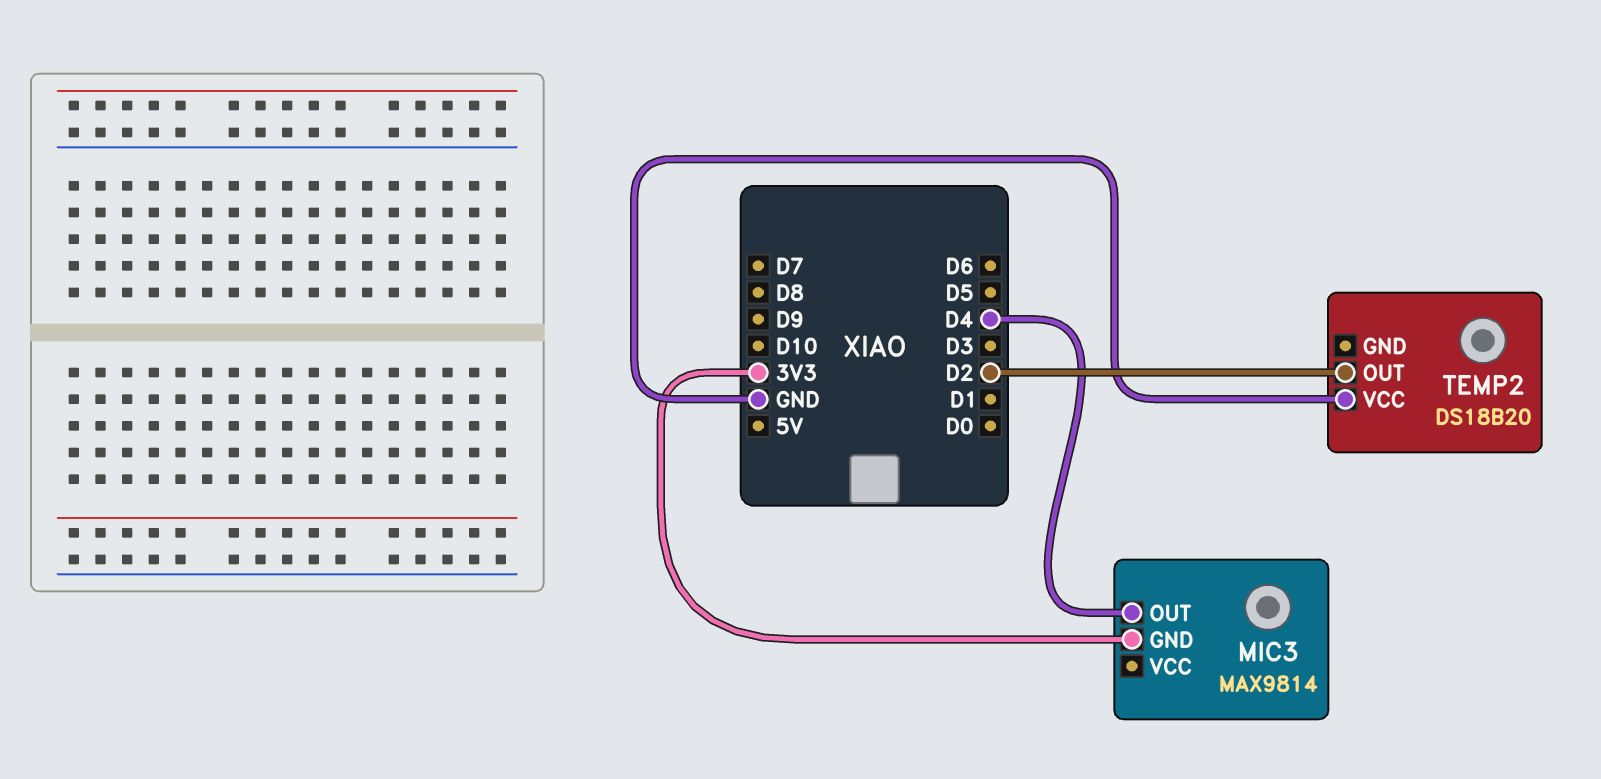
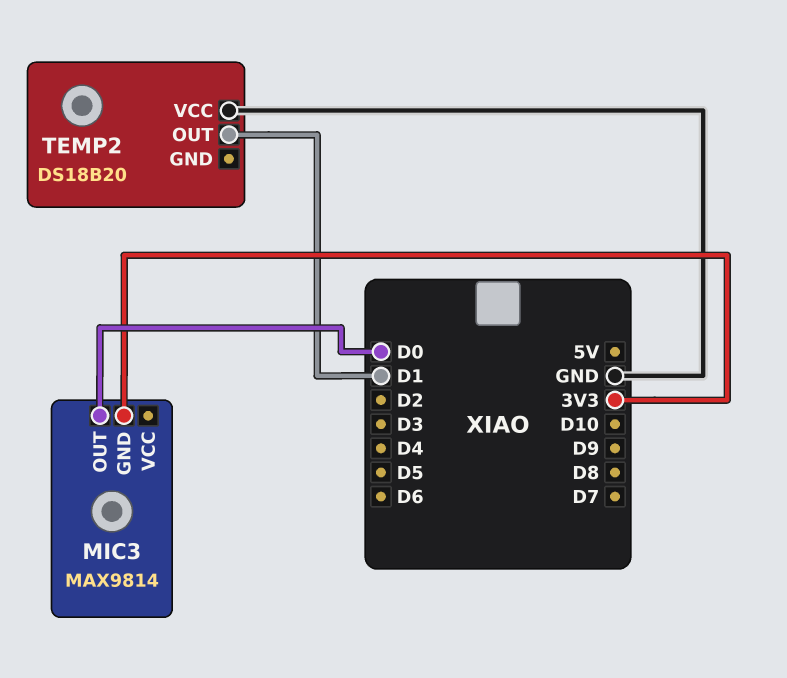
MIC3 pin OUT: D4 -> D0
TEMP2 pin OUT: D2 -> D1

